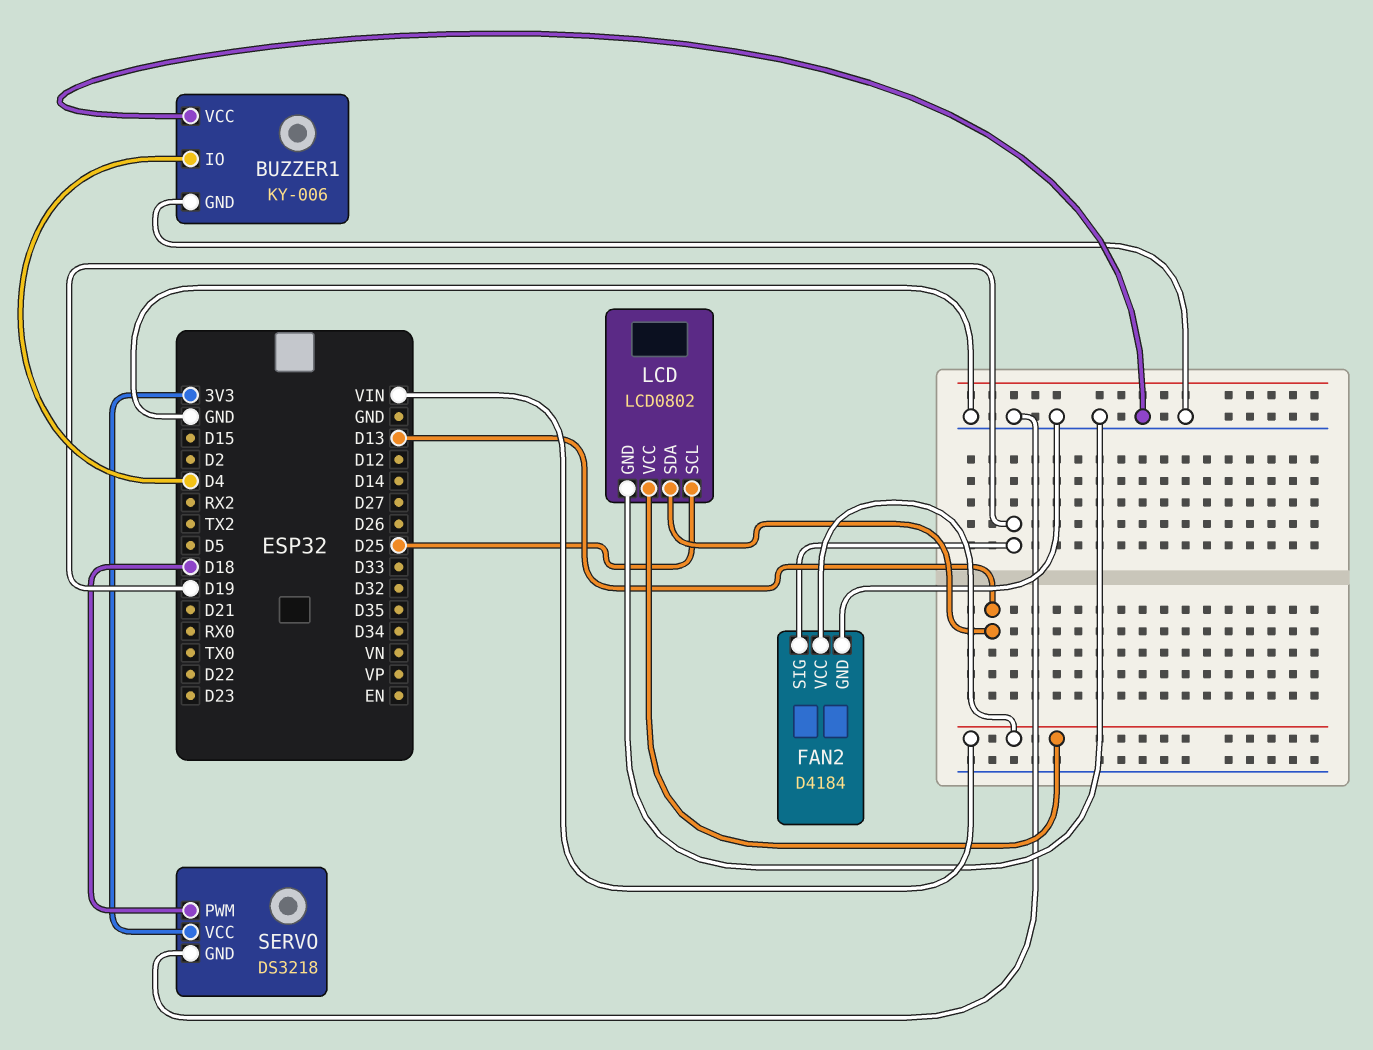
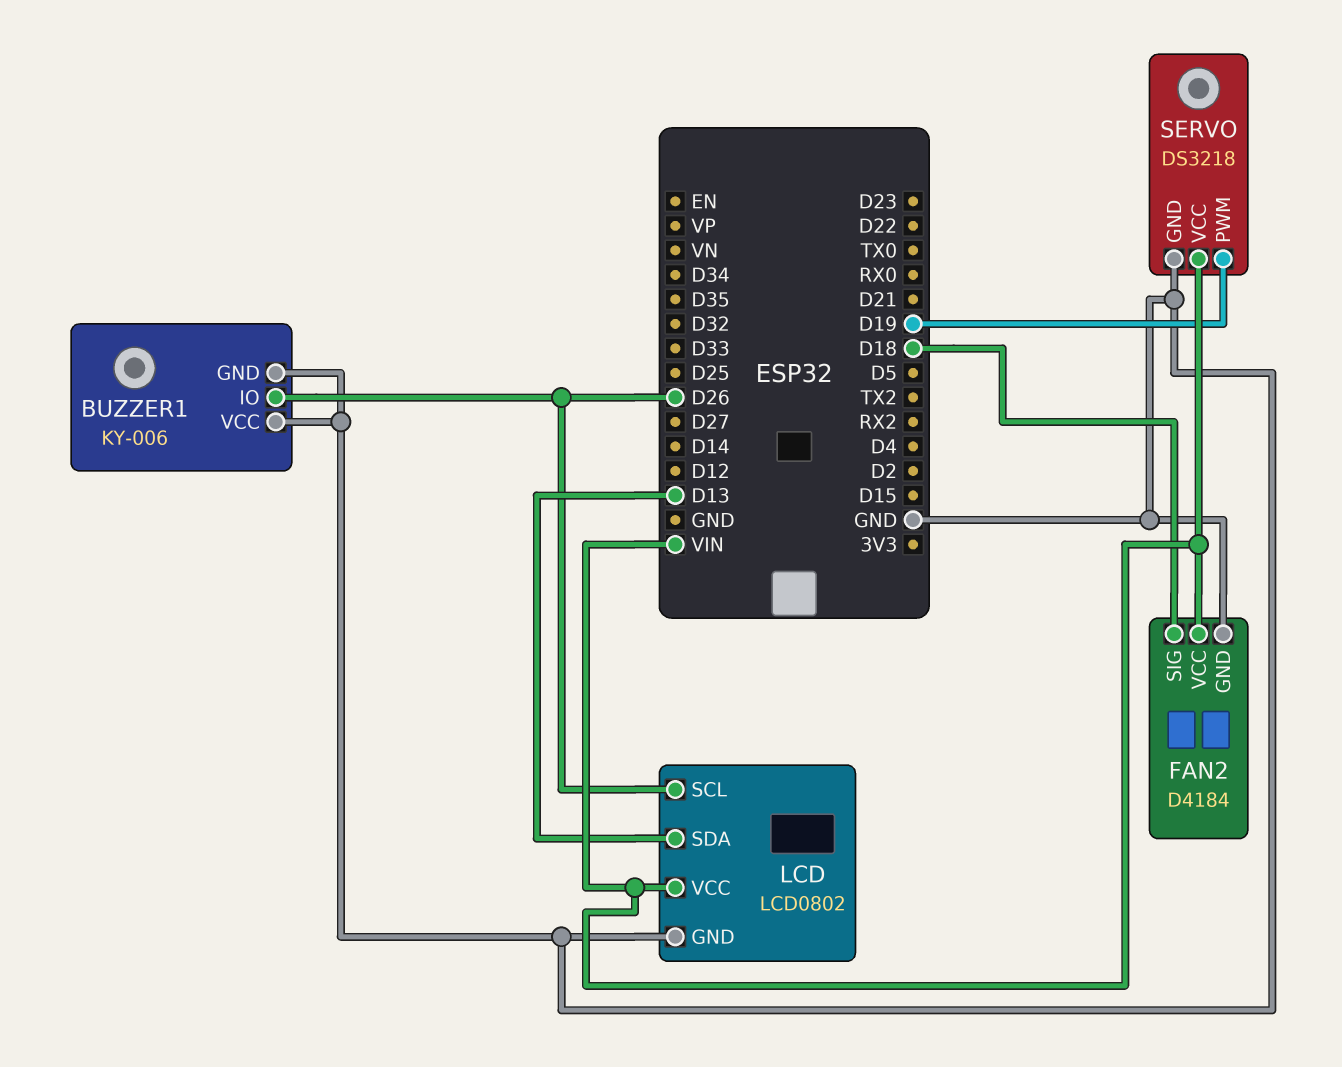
BUZZER1 pin IO: D4 -> D26
FAN2 pin SIG: D19 -> D18
LCD pin SCL: D25 -> D26
SERVO pin PWM: D18 -> D19
SERVO pin VCC: 3V3 -> VIN

